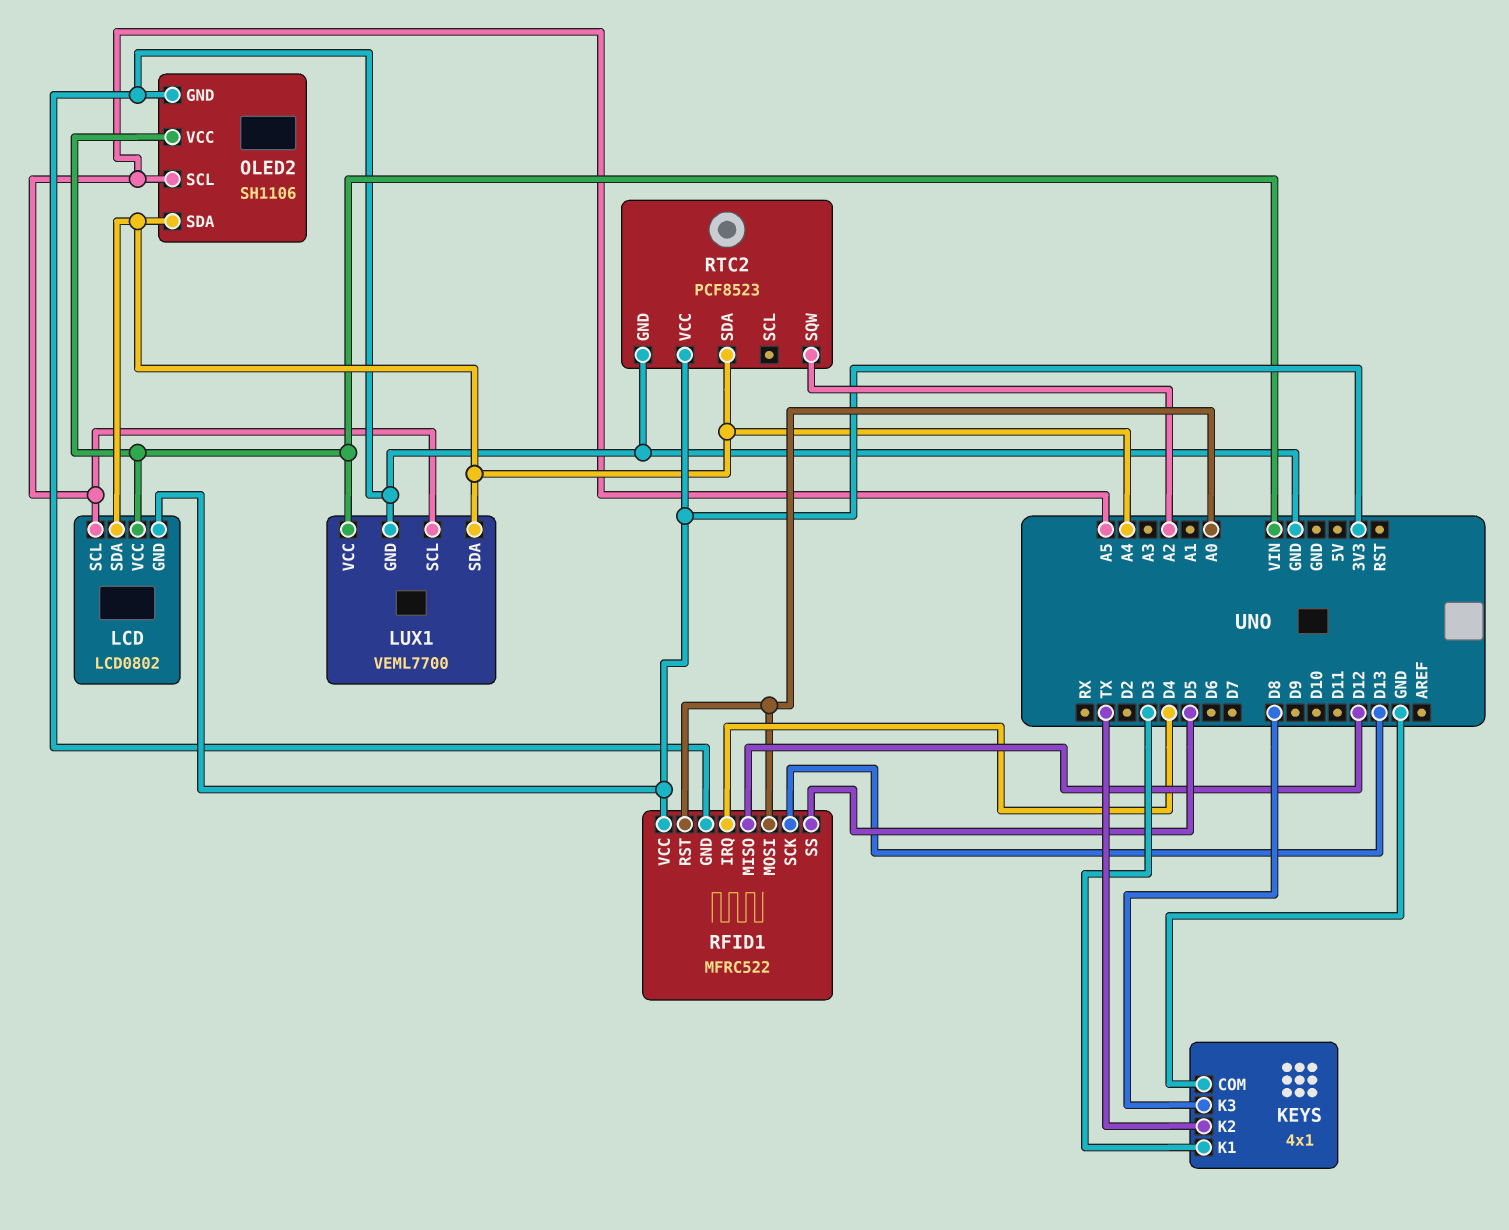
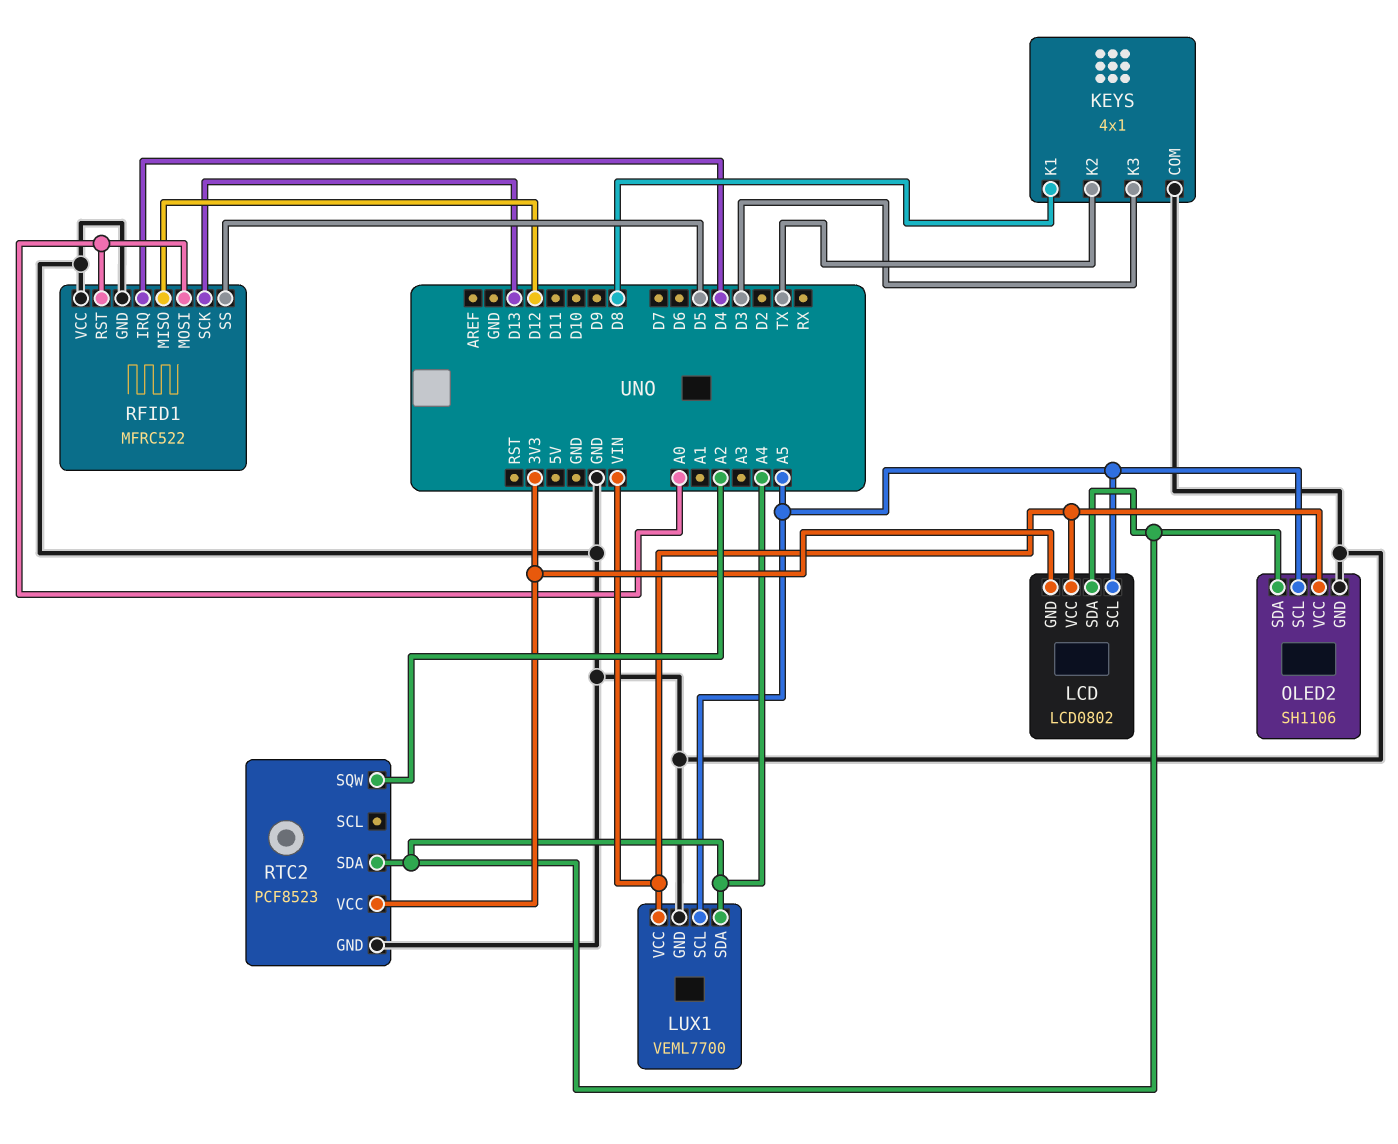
KEYS pin K1: D3 -> D8
KEYS pin K3: D8 -> D3
RFID1 pin VCC: 3V3 -> GND

